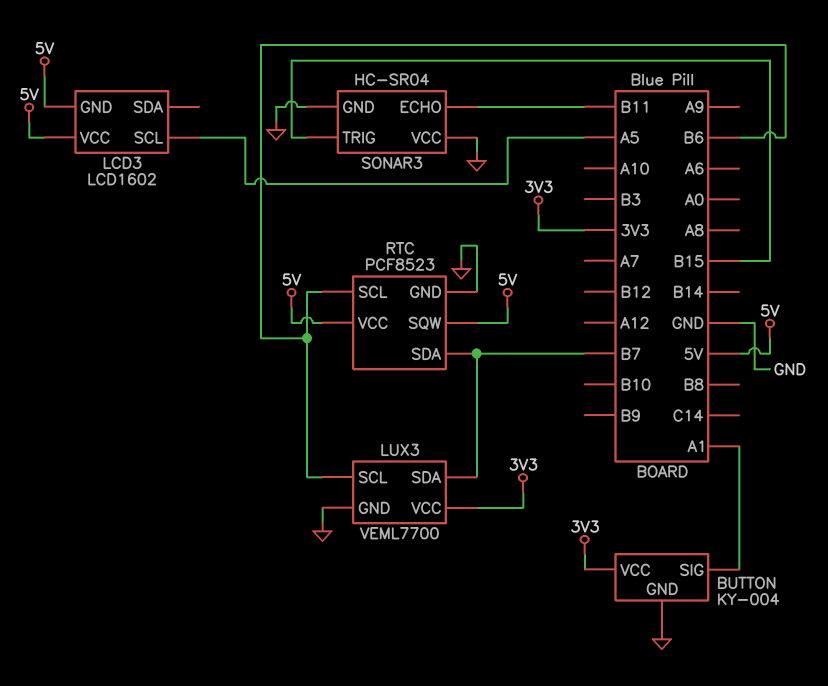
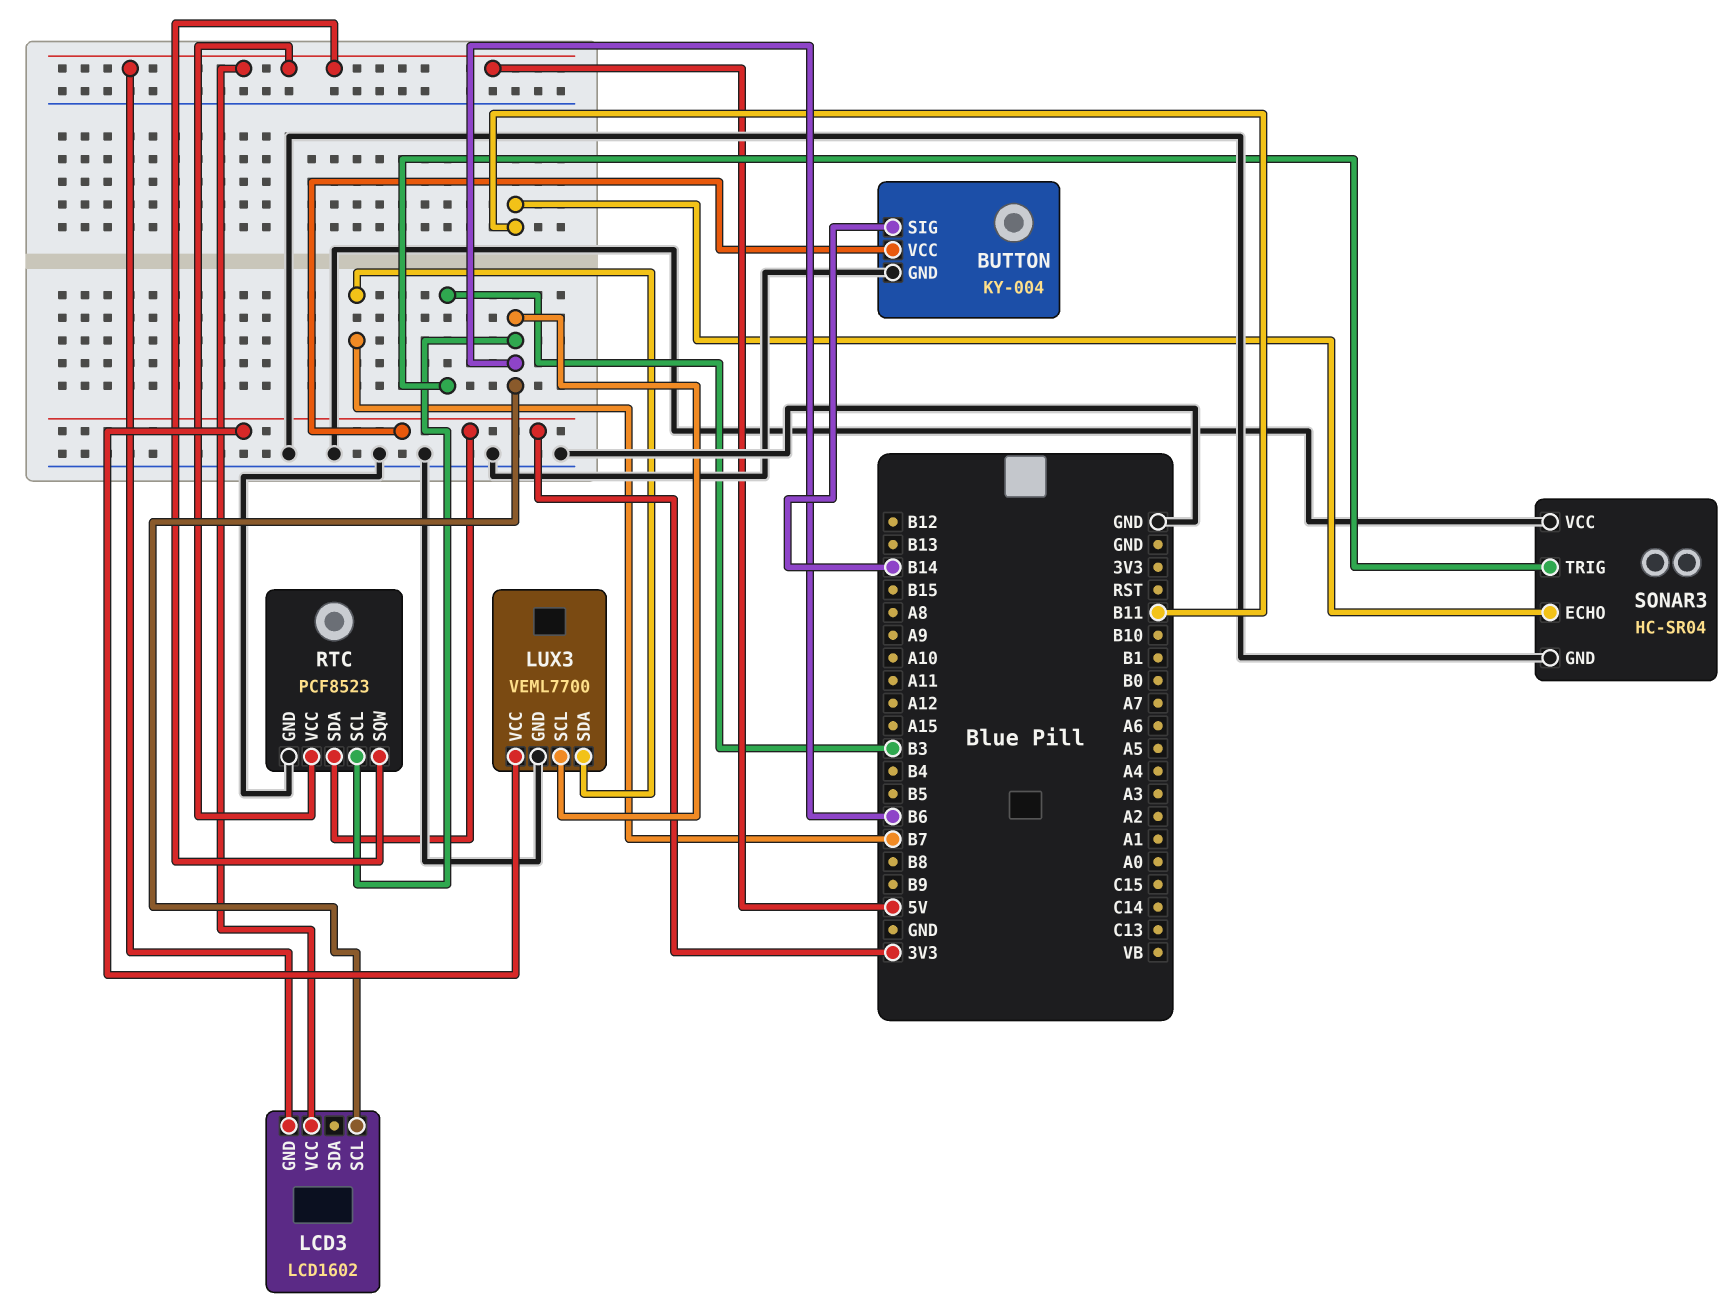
BUTTON pin SIG: A1 -> B14
LCD3 pin SCL: A5 -> B6
RTC pin SDA: B7 -> 3V3
SONAR3 pin TRIG: B15 -> B3

